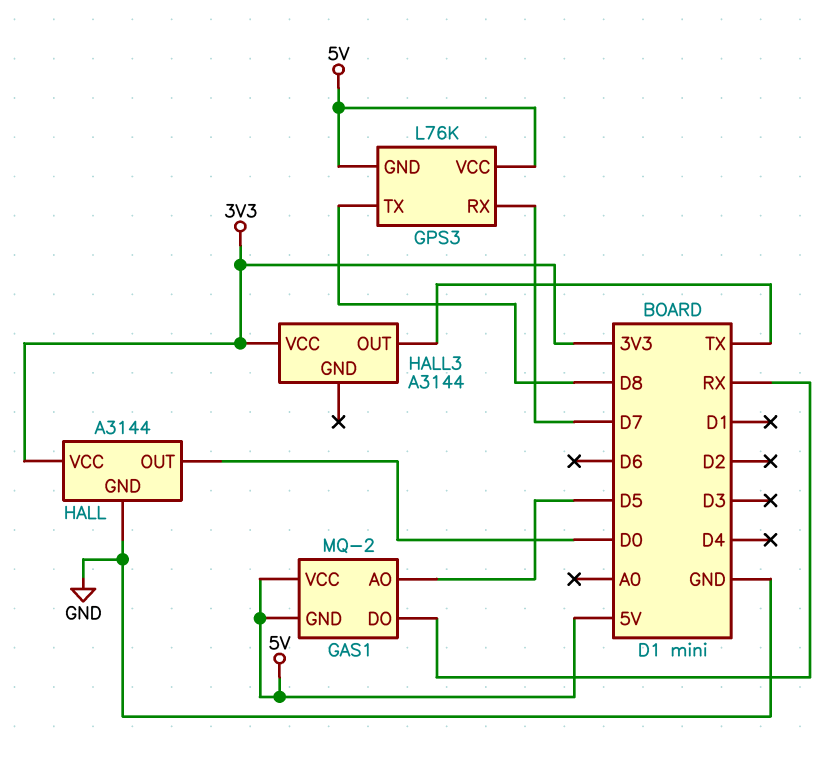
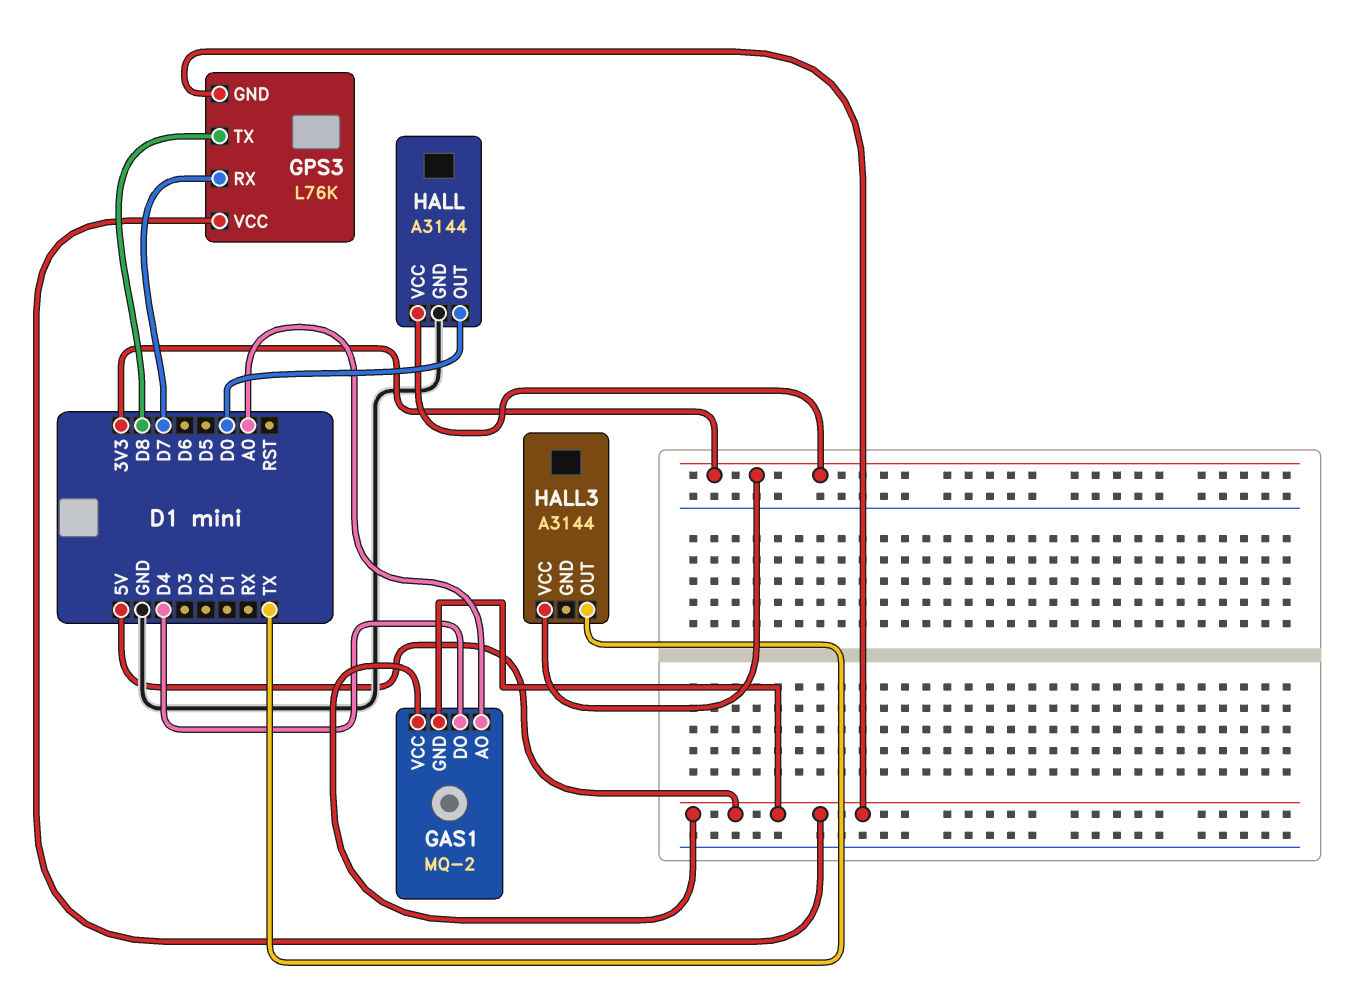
GAS1 pin AO: D5 -> A0
GAS1 pin DO: RX -> D4

